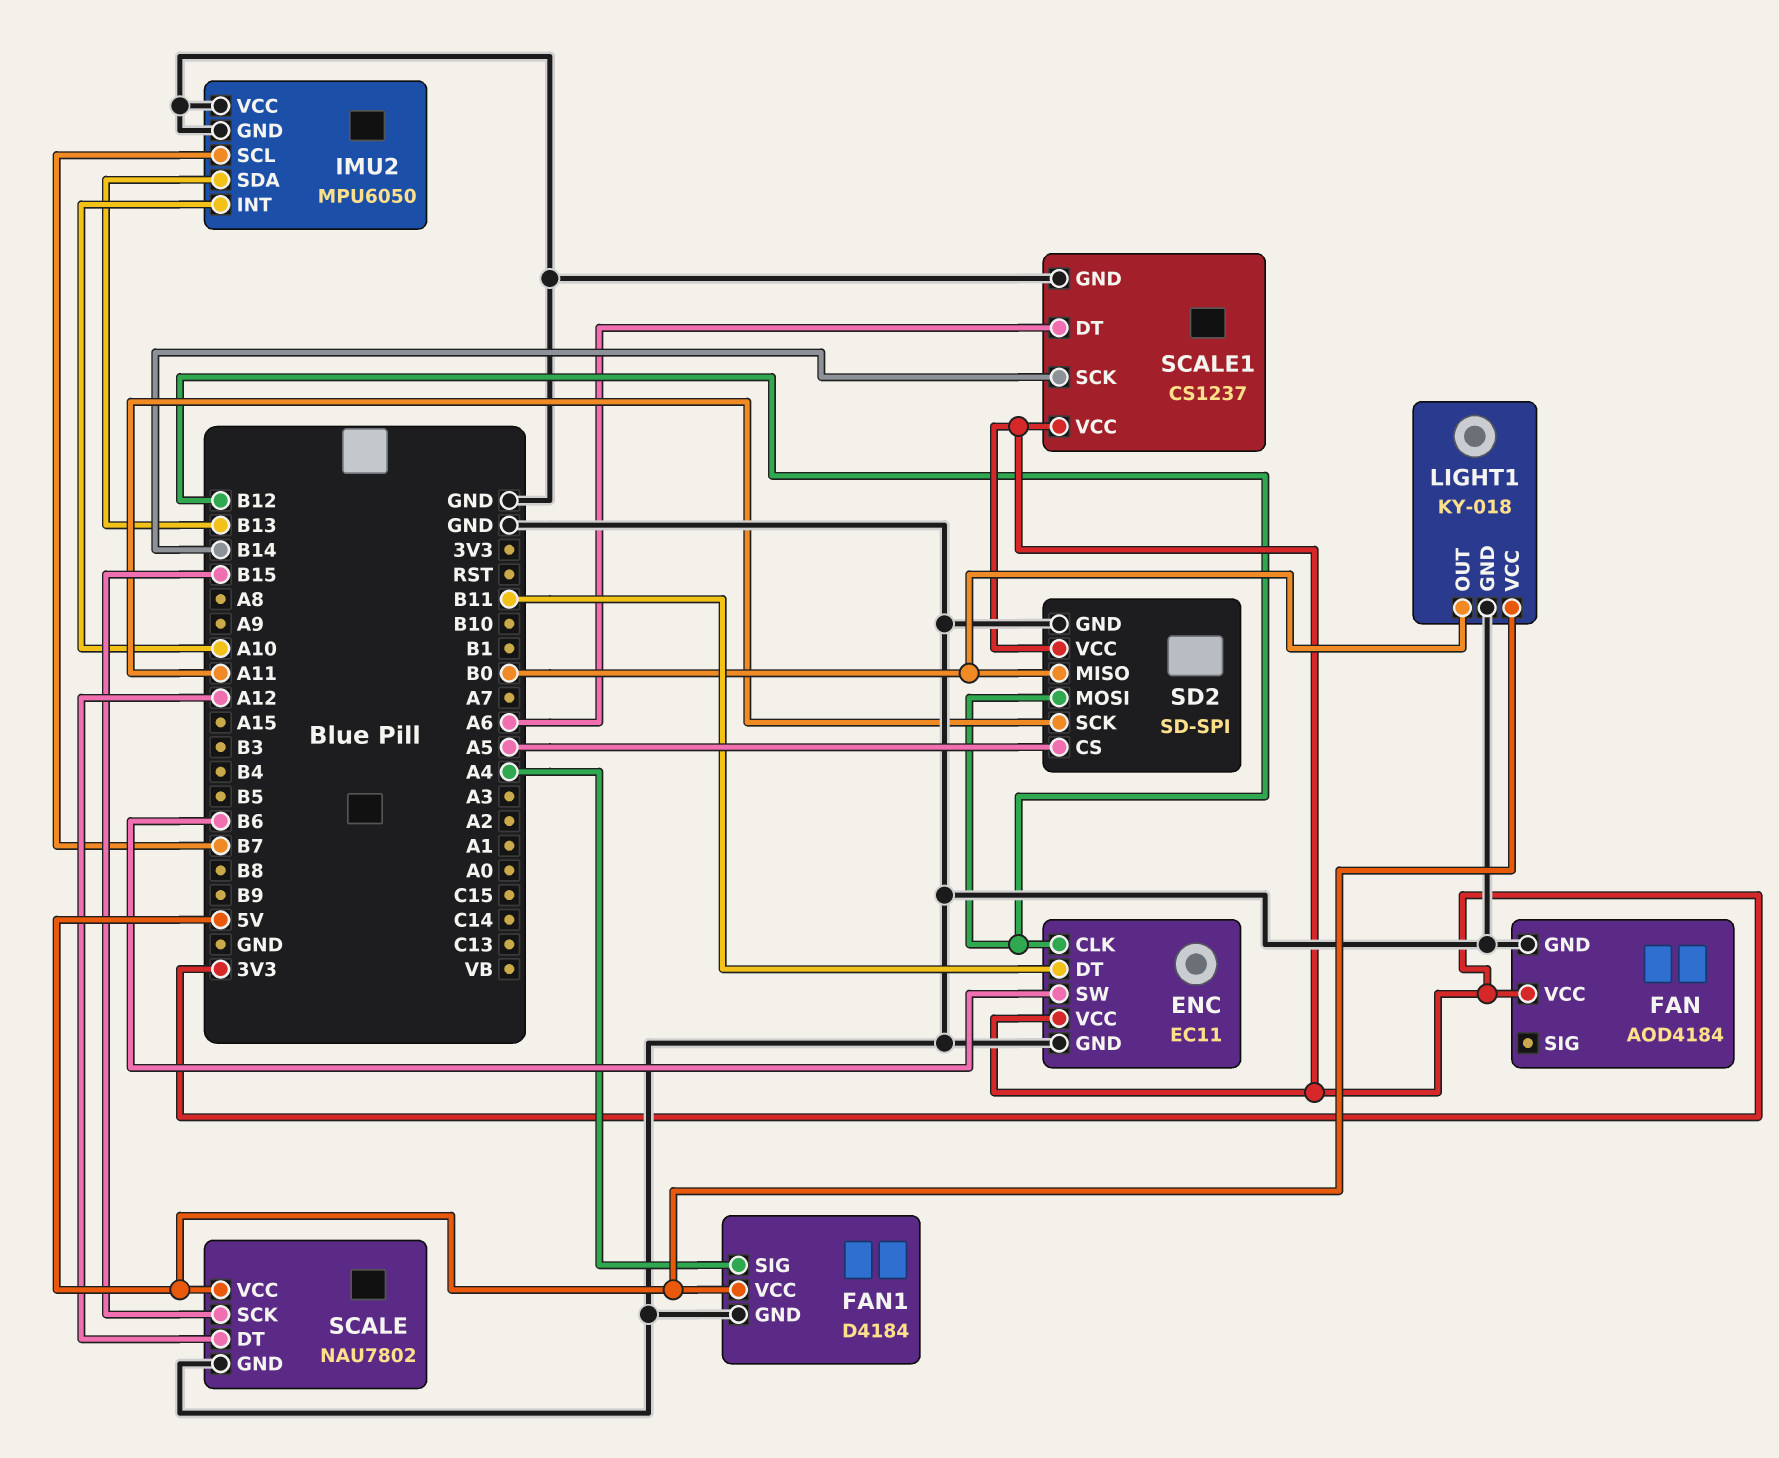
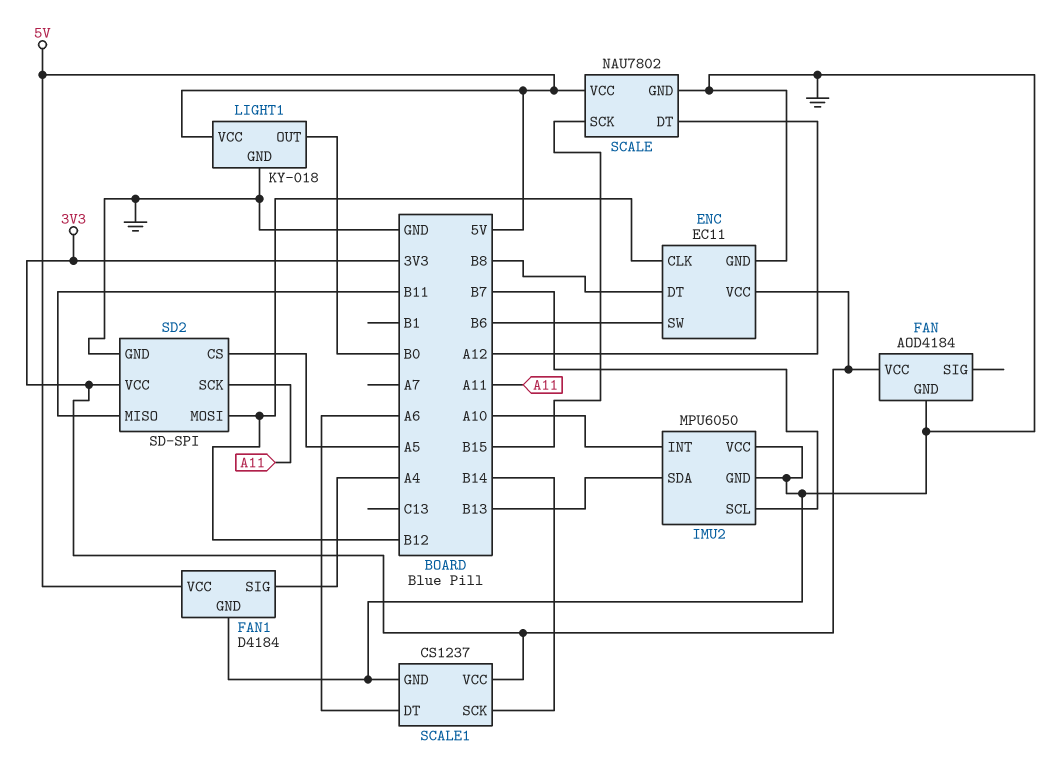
ENC pin DT: B11 -> B8
SD2 pin MISO: B0 -> B11

